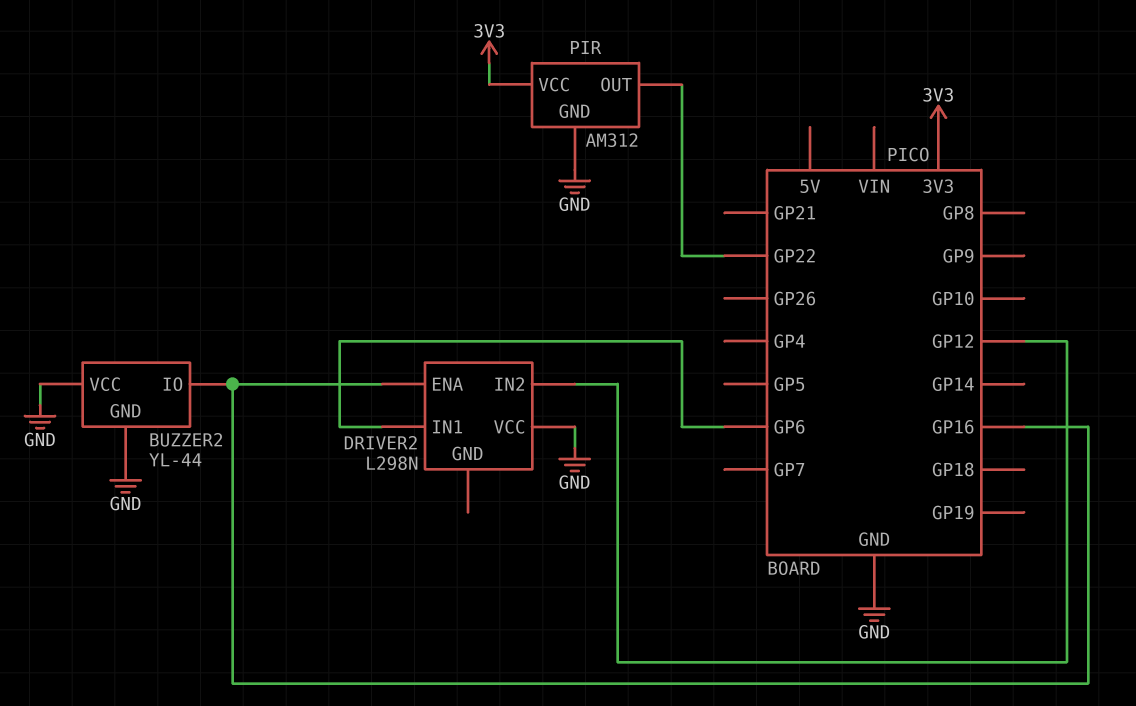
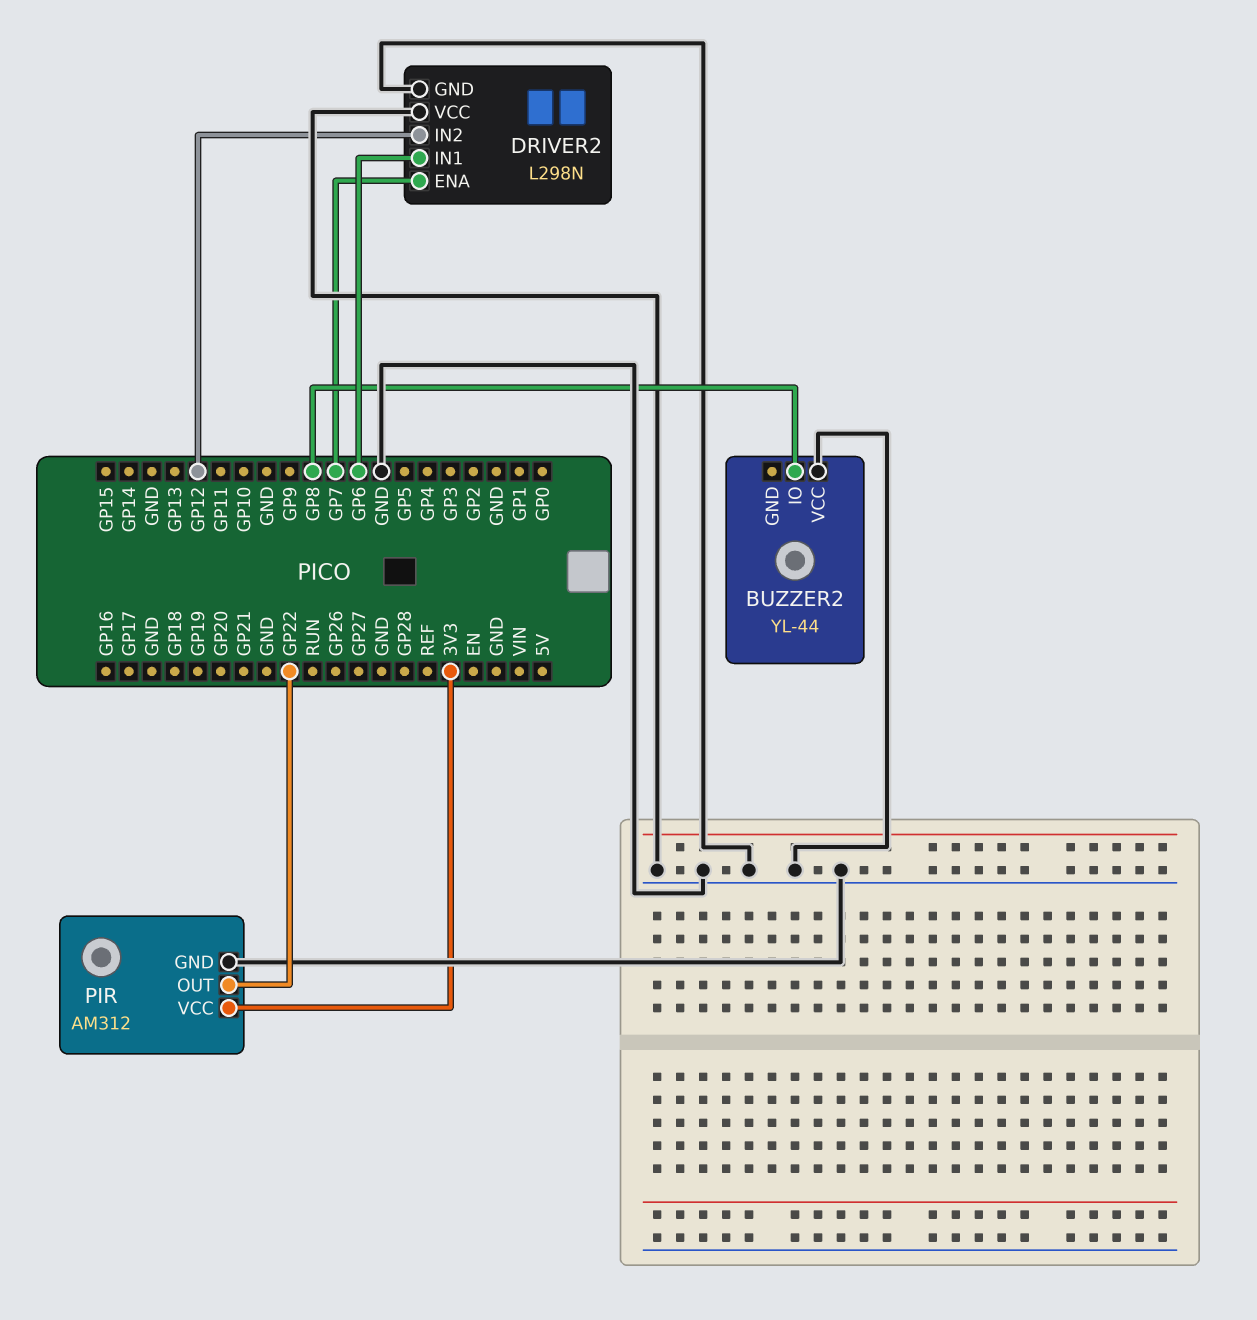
BUZZER2 pin GND: GND -> none
BUZZER2 pin IO: GP16 -> GP8
DRIVER2 pin ENA: GP16 -> GP7
DRIVER2 pin GND: none -> GND

